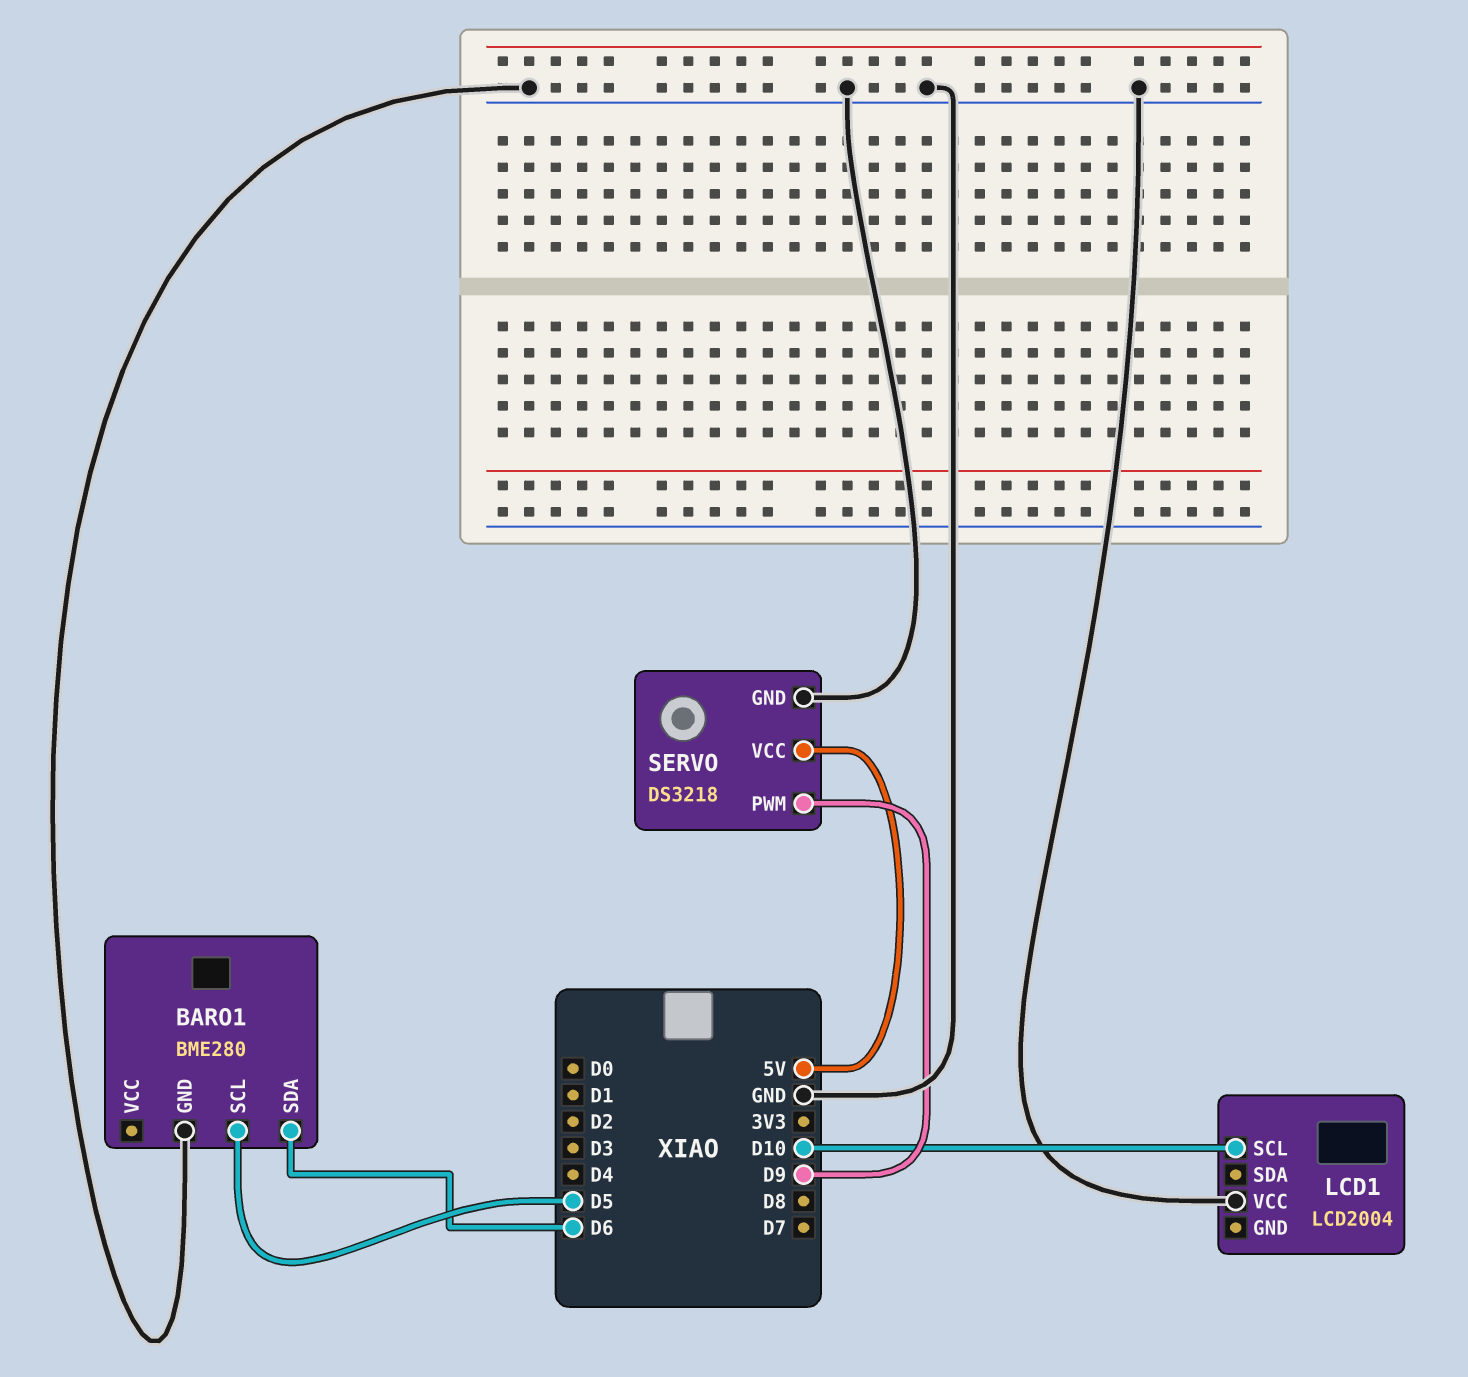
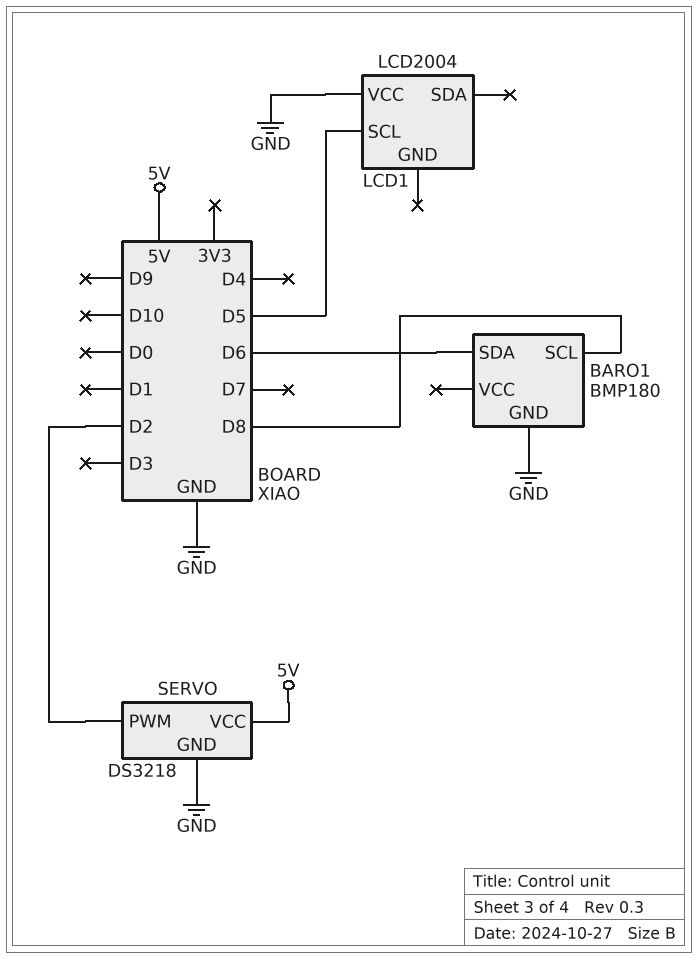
BARO1: BME280 -> BMP180
BARO1 pin SCL: D5 -> D8
LCD1 pin SCL: D10 -> D5
SERVO pin PWM: D9 -> D2

